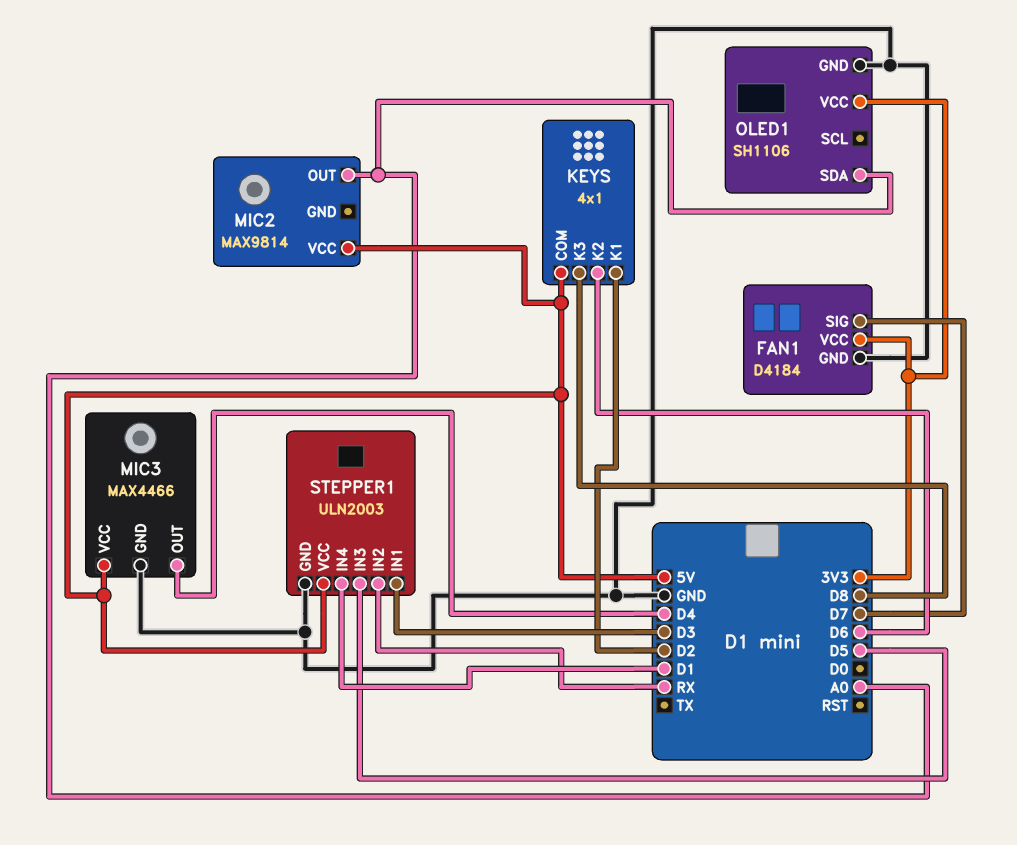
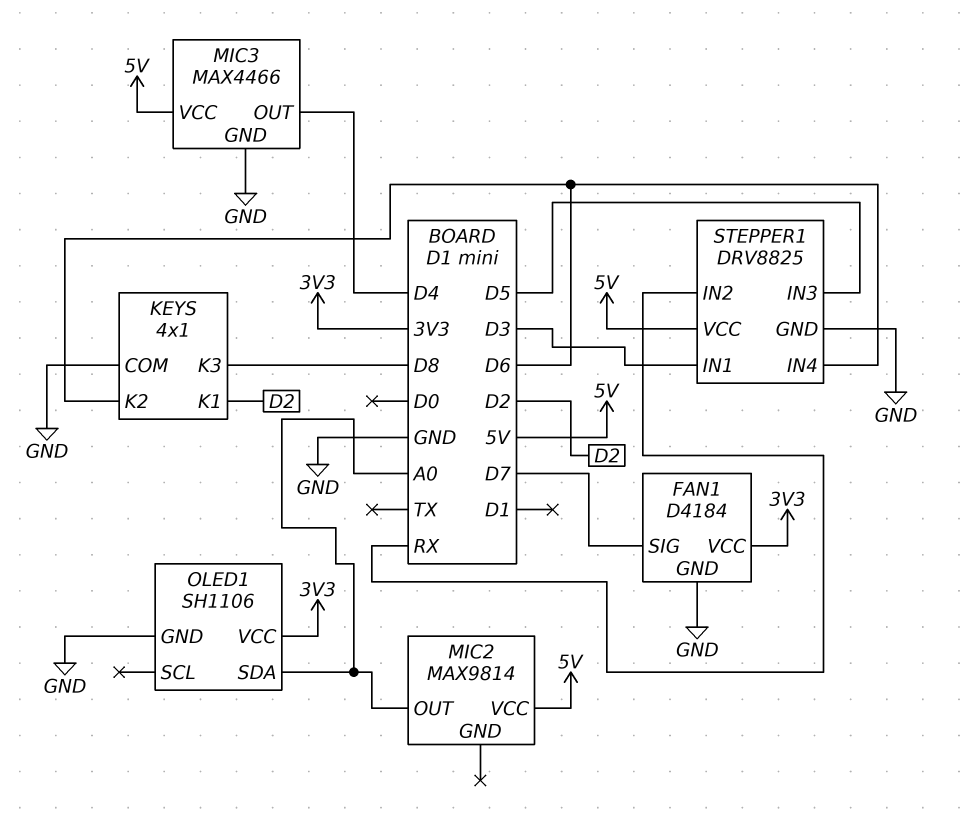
KEYS pin COM: 5V -> GND
STEPPER1: ULN2003 -> DRV8825
STEPPER1 pin IN4: D1 -> D6

